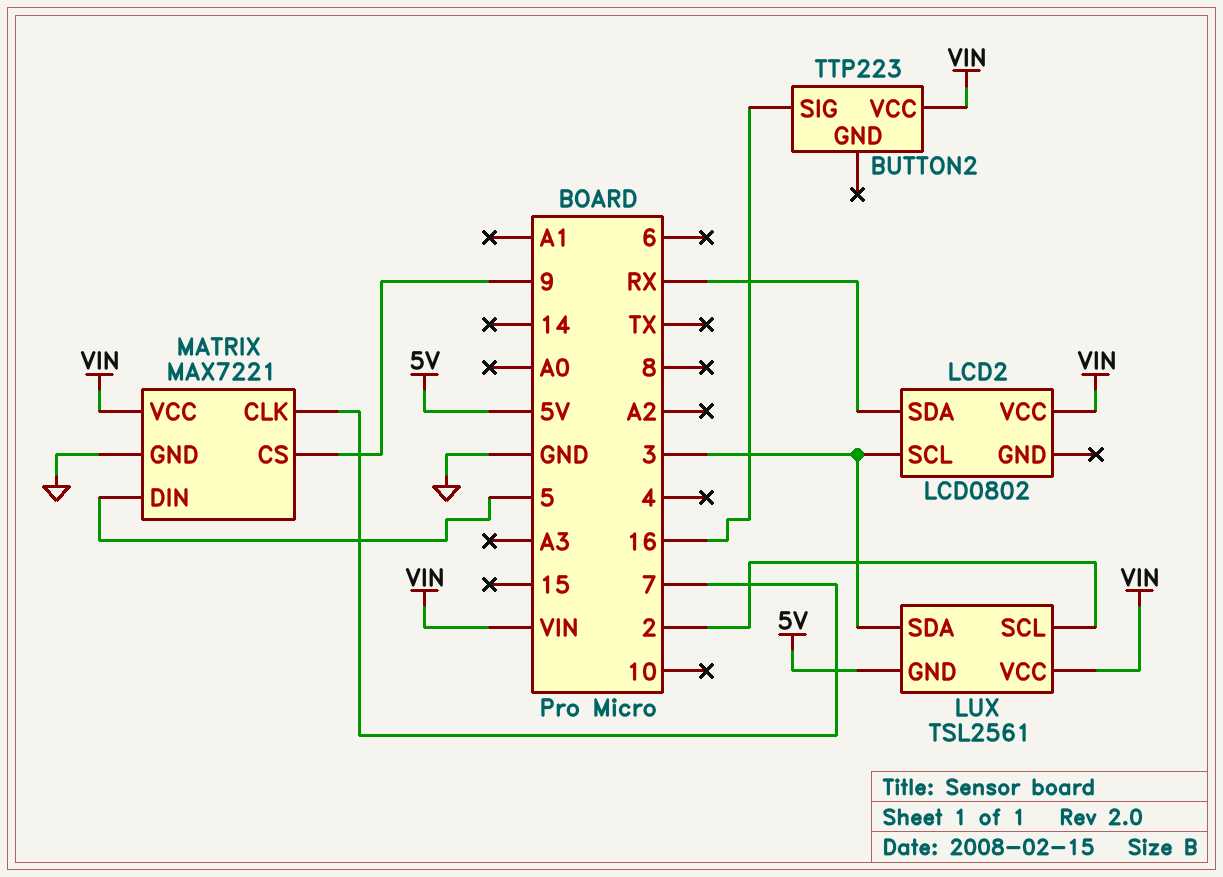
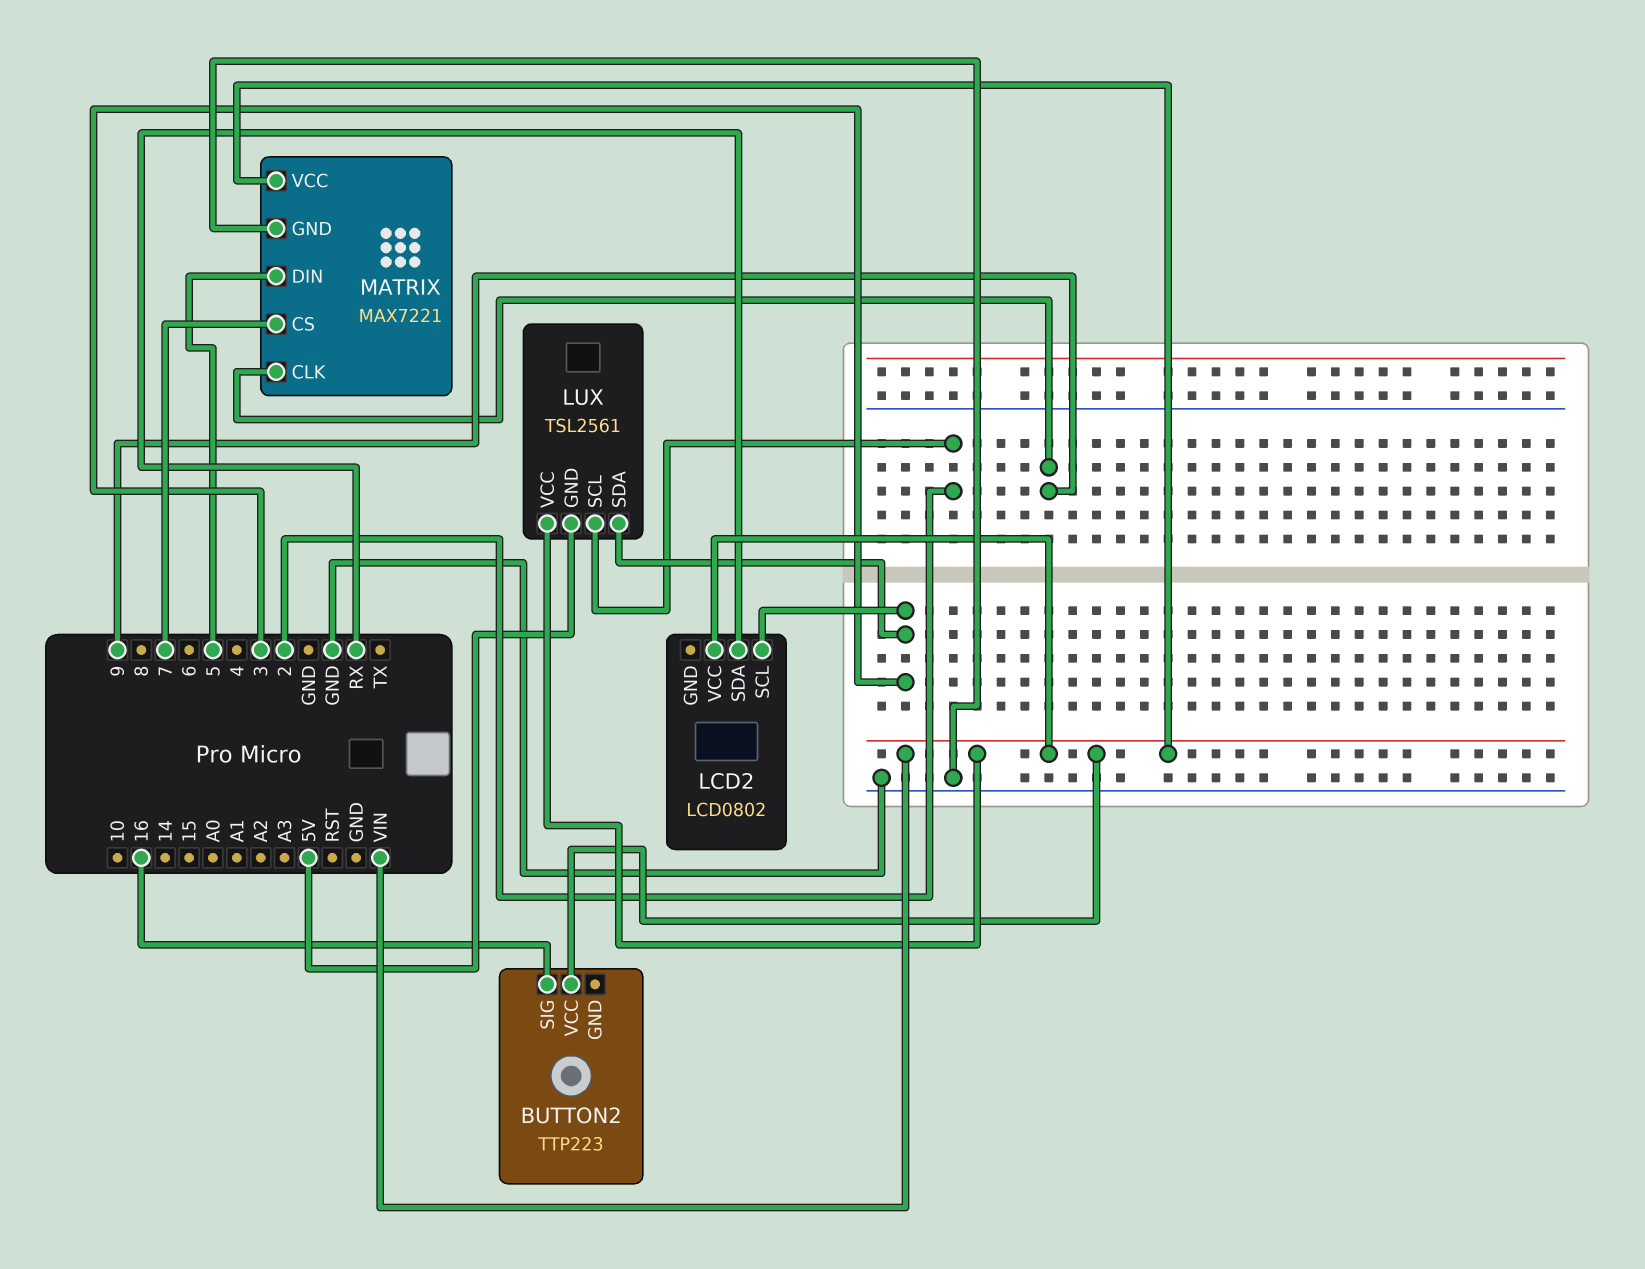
MATRIX pin CLK: 7 -> 9
MATRIX pin CS: 9 -> 7

